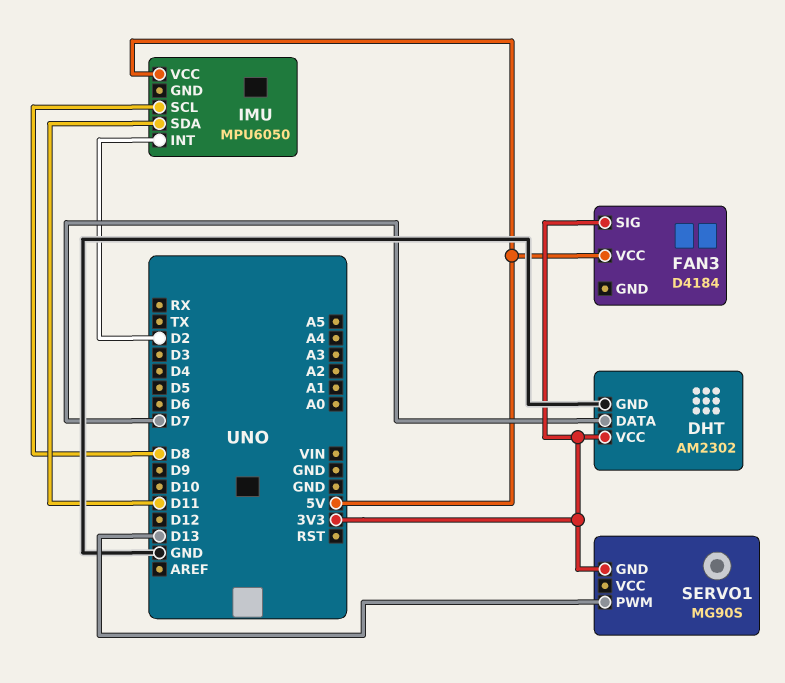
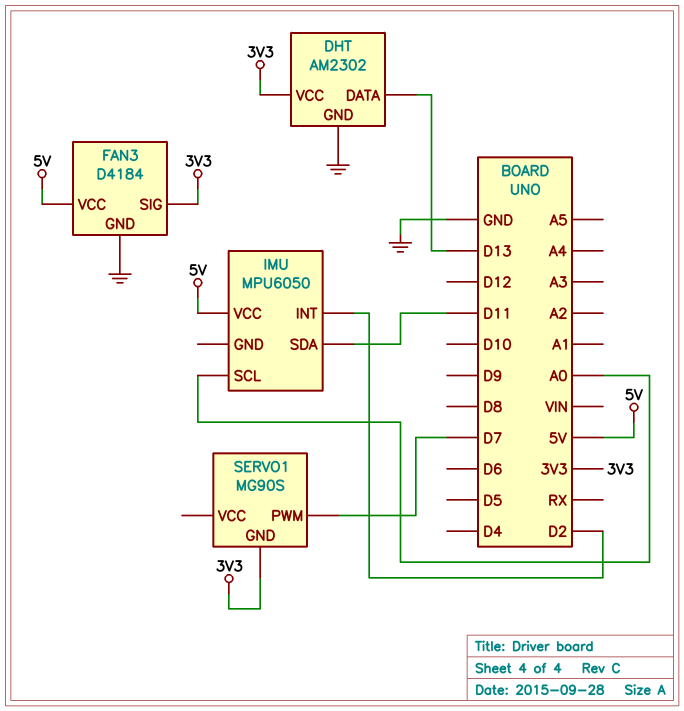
DHT pin DATA: D7 -> D13
FAN3 pin GND: none -> GND
IMU pin SCL: D8 -> A0
SERVO1 pin PWM: D13 -> D7

